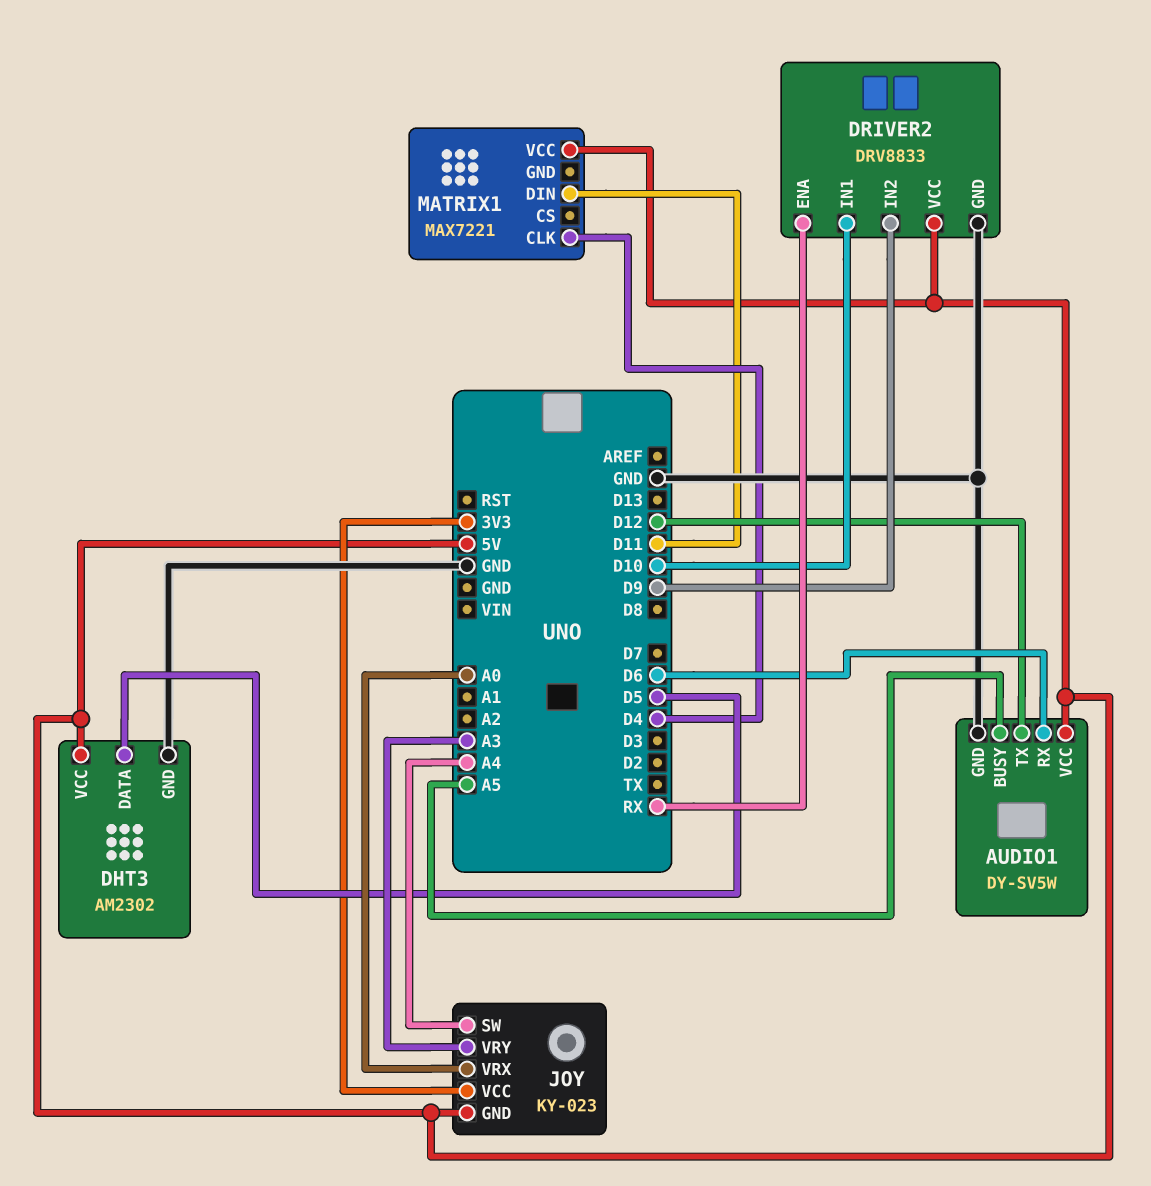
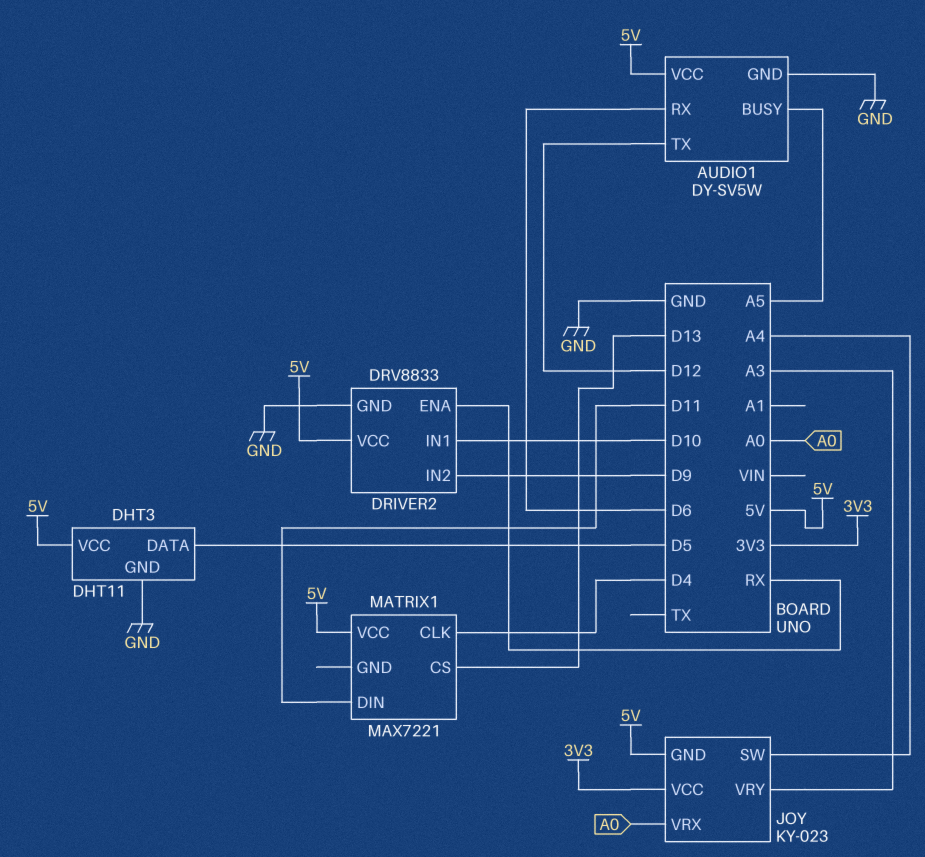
DHT3: AM2302 -> DHT11
MATRIX1 pin CS: none -> D13

